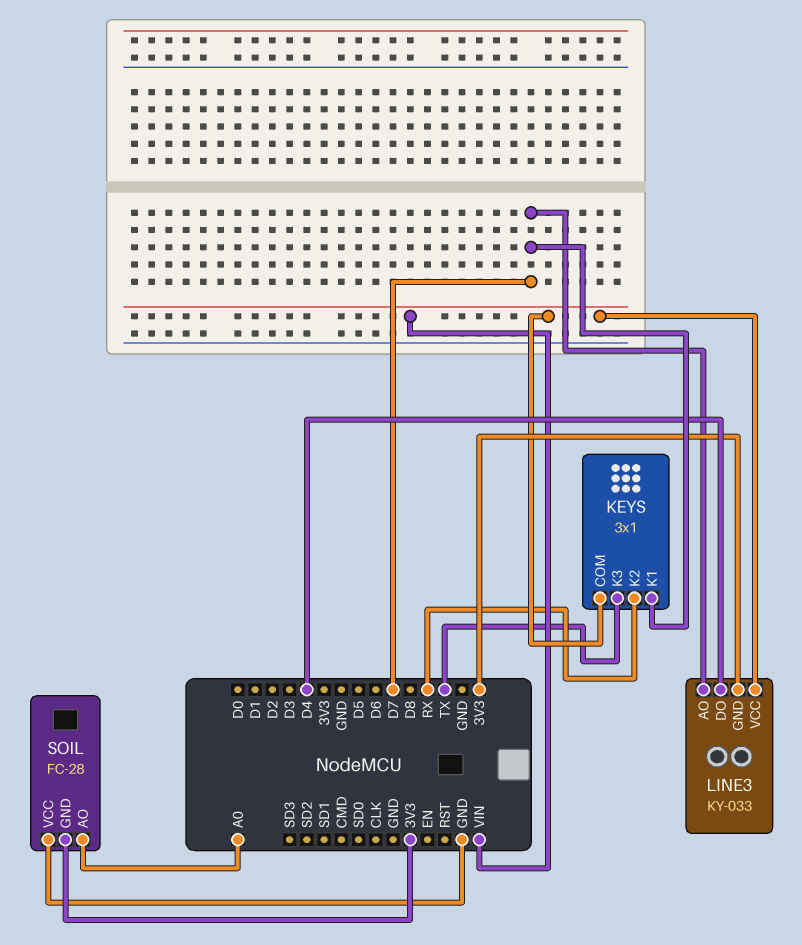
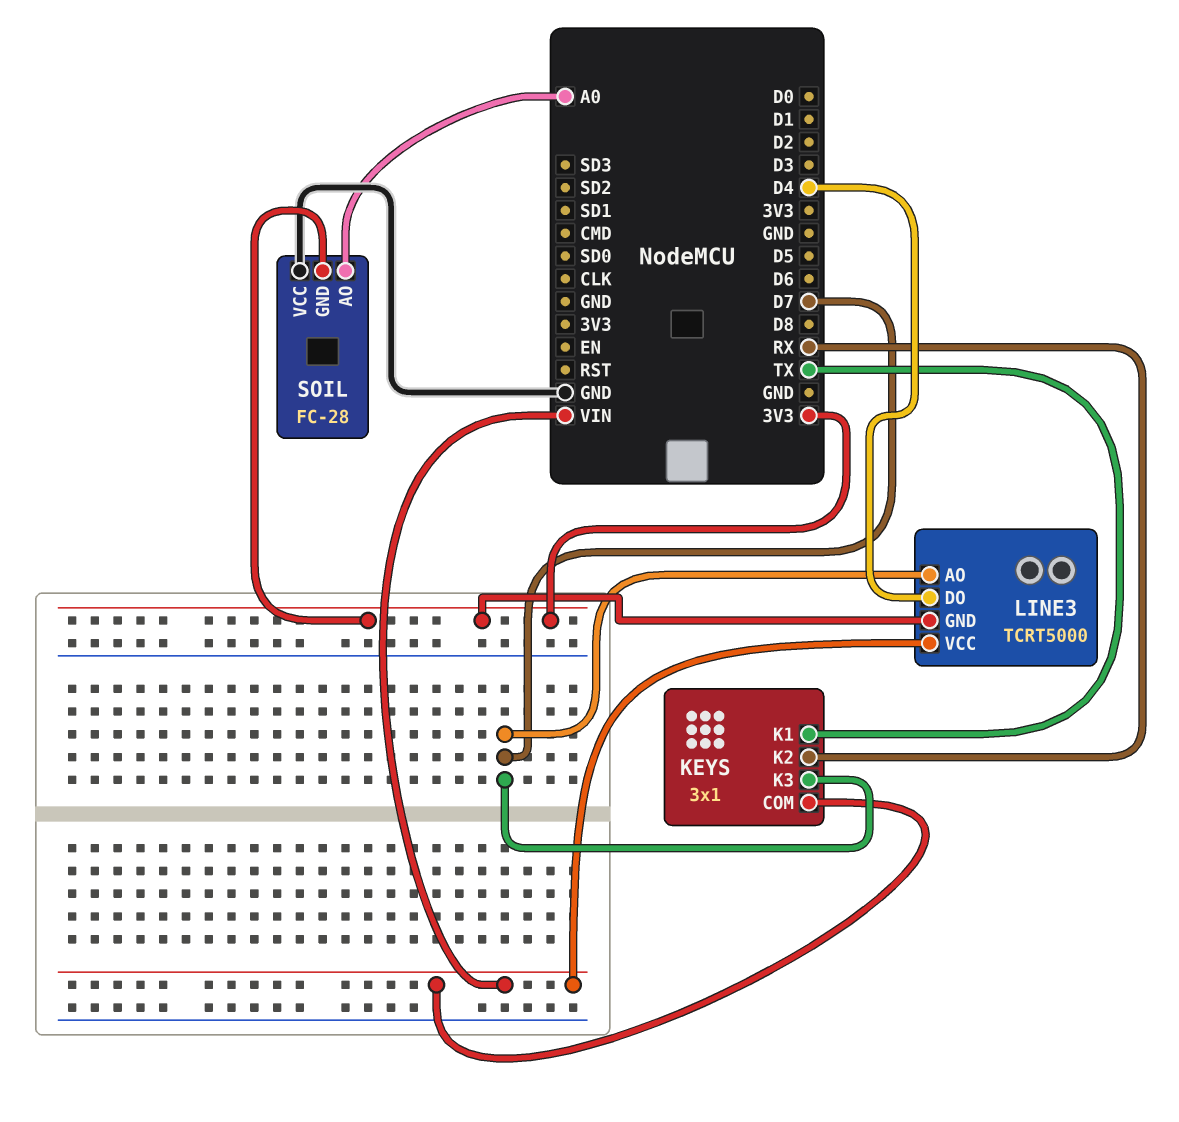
KEYS pin K1: D7 -> TX
KEYS pin K3: TX -> D7
LINE3: KY-033 -> TCRT5000

